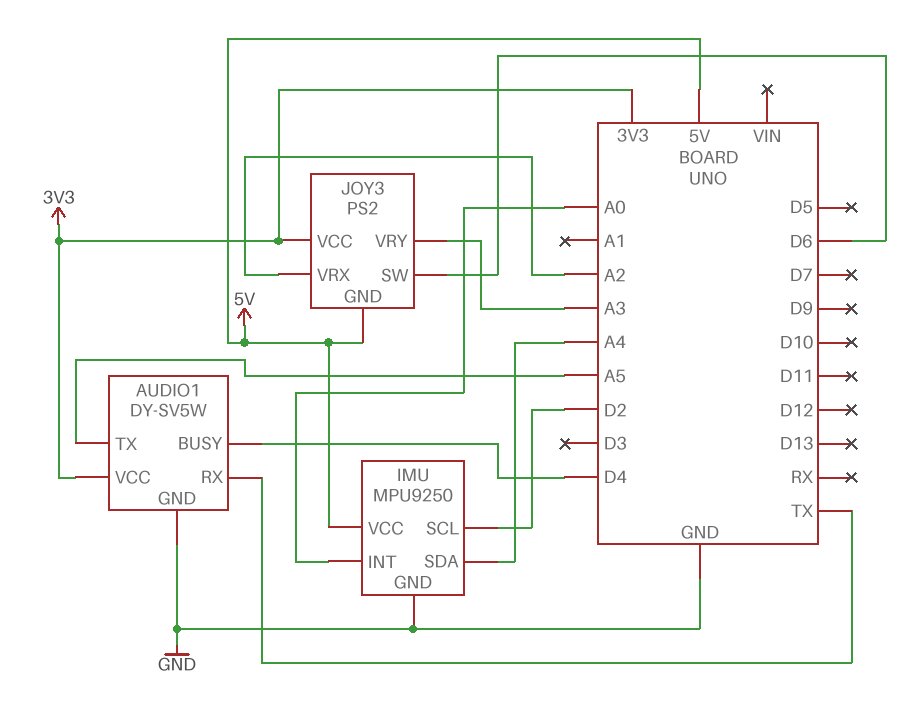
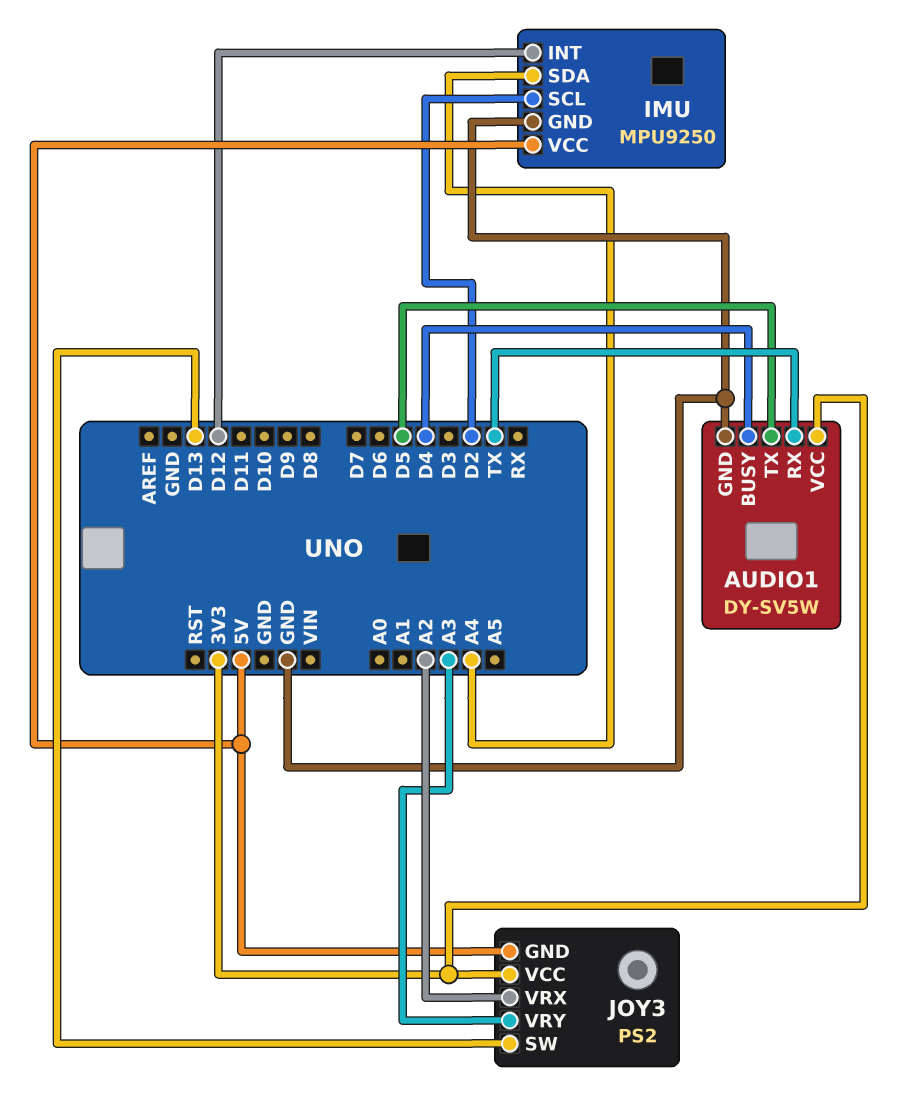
AUDIO1 pin TX: A5 -> D5
IMU pin INT: A0 -> D12
JOY3 pin SW: D6 -> D13

